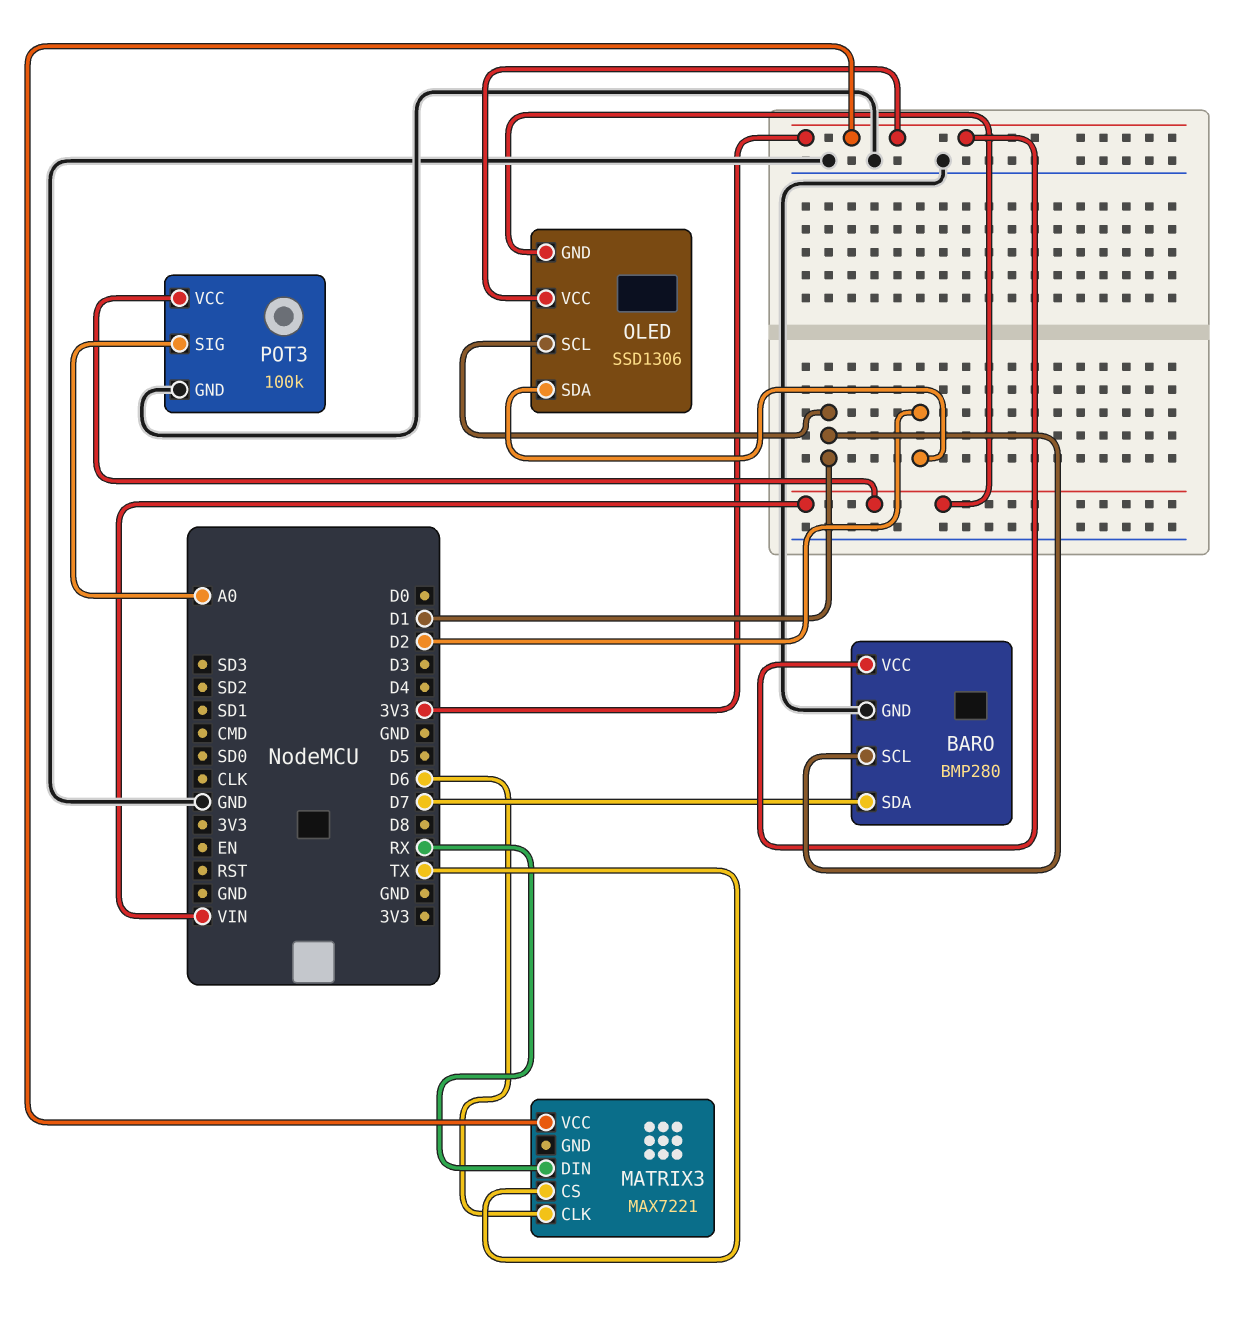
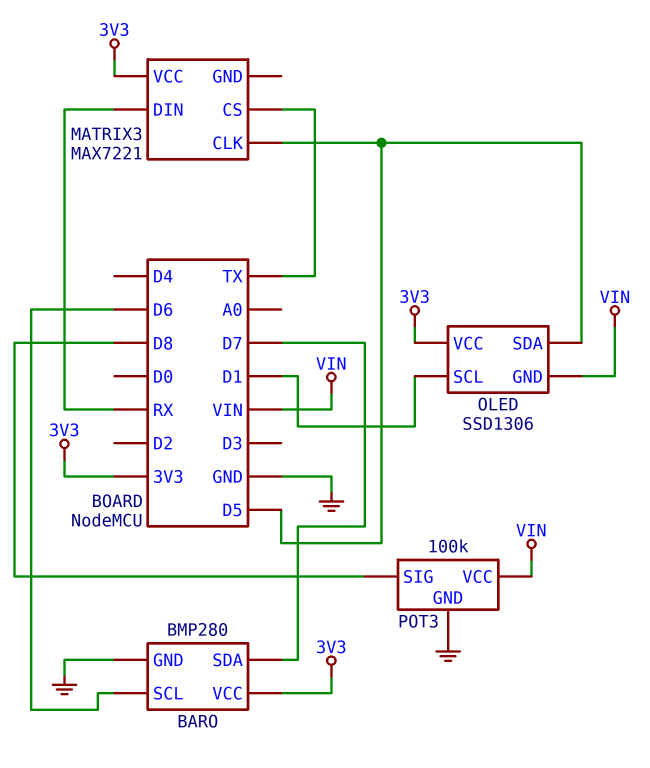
BARO pin SCL: D1 -> D6
MATRIX3 pin CLK: D6 -> D5
OLED pin SDA: D2 -> D5
POT3 pin SIG: A0 -> D8

